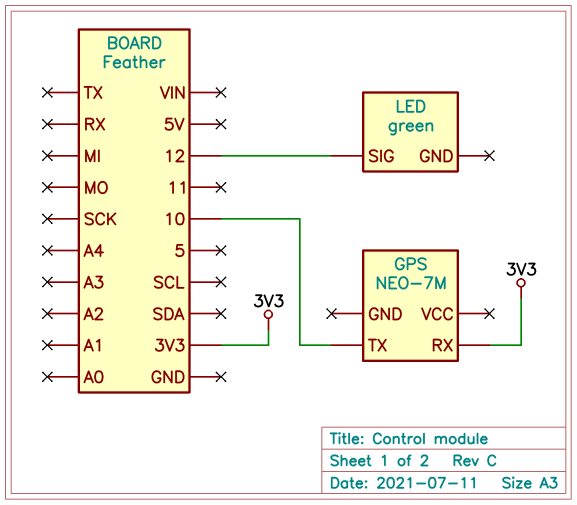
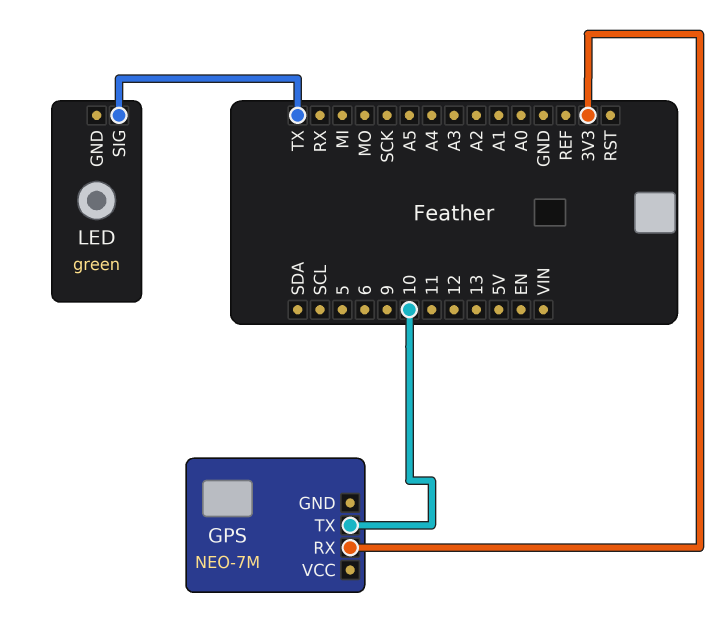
LED pin SIG: 12 -> TX

